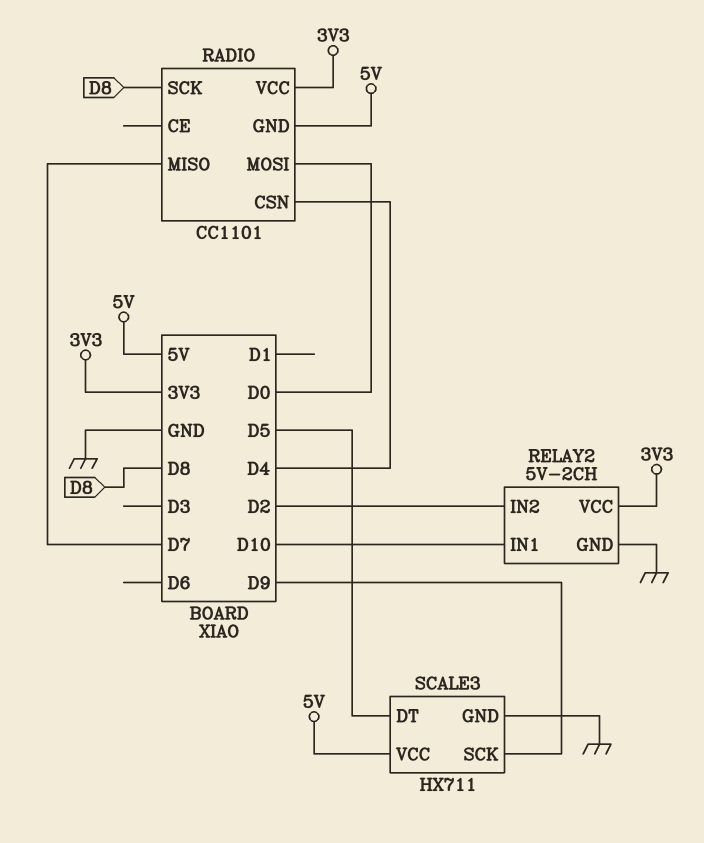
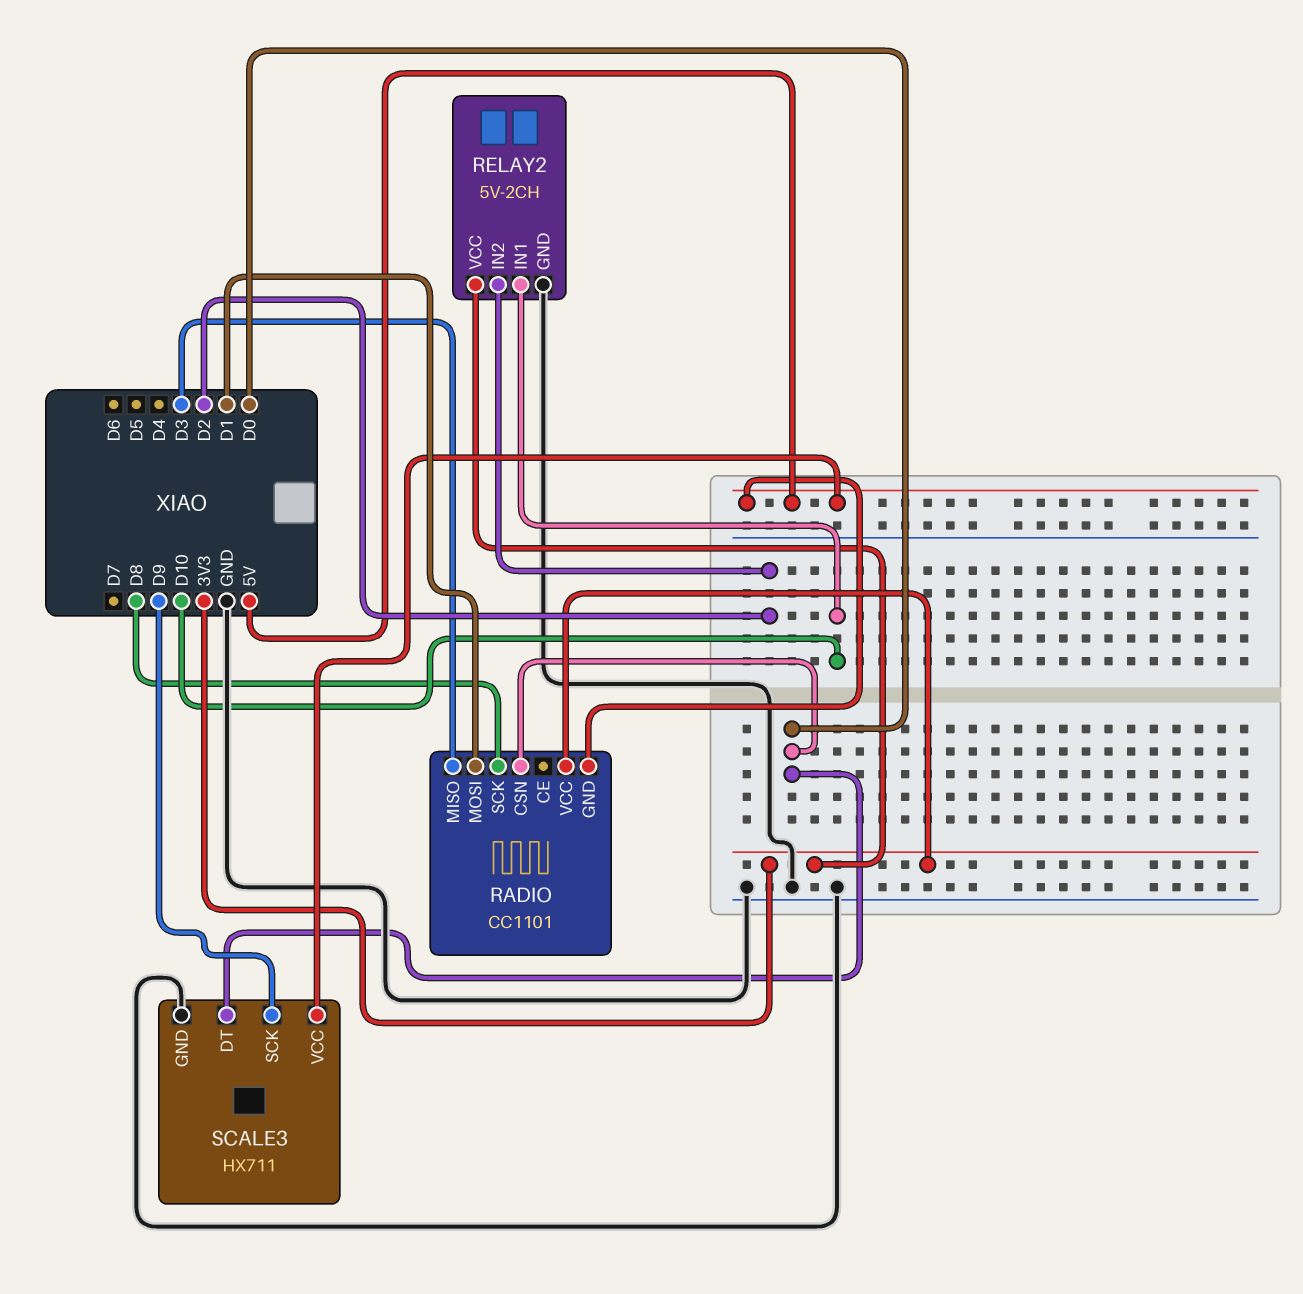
RADIO pin CSN: D4 -> D0
RADIO pin MISO: D7 -> D3
RADIO pin MOSI: D0 -> D1
SCALE3 pin DT: D5 -> D0

